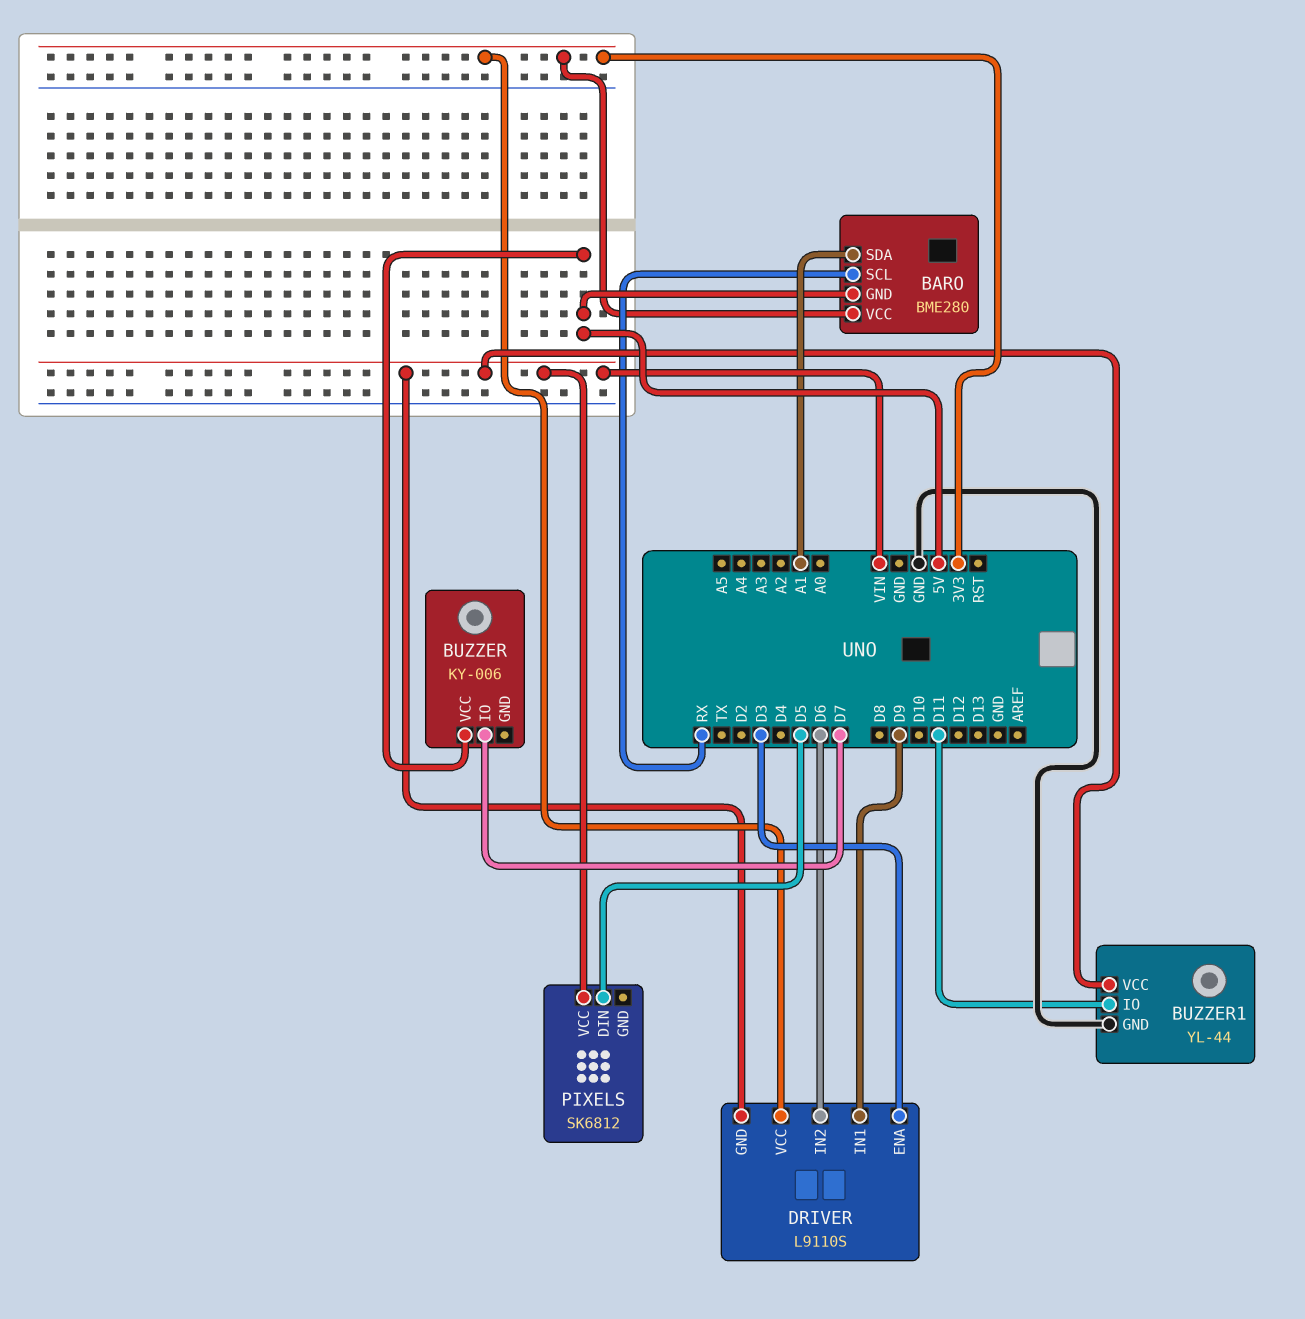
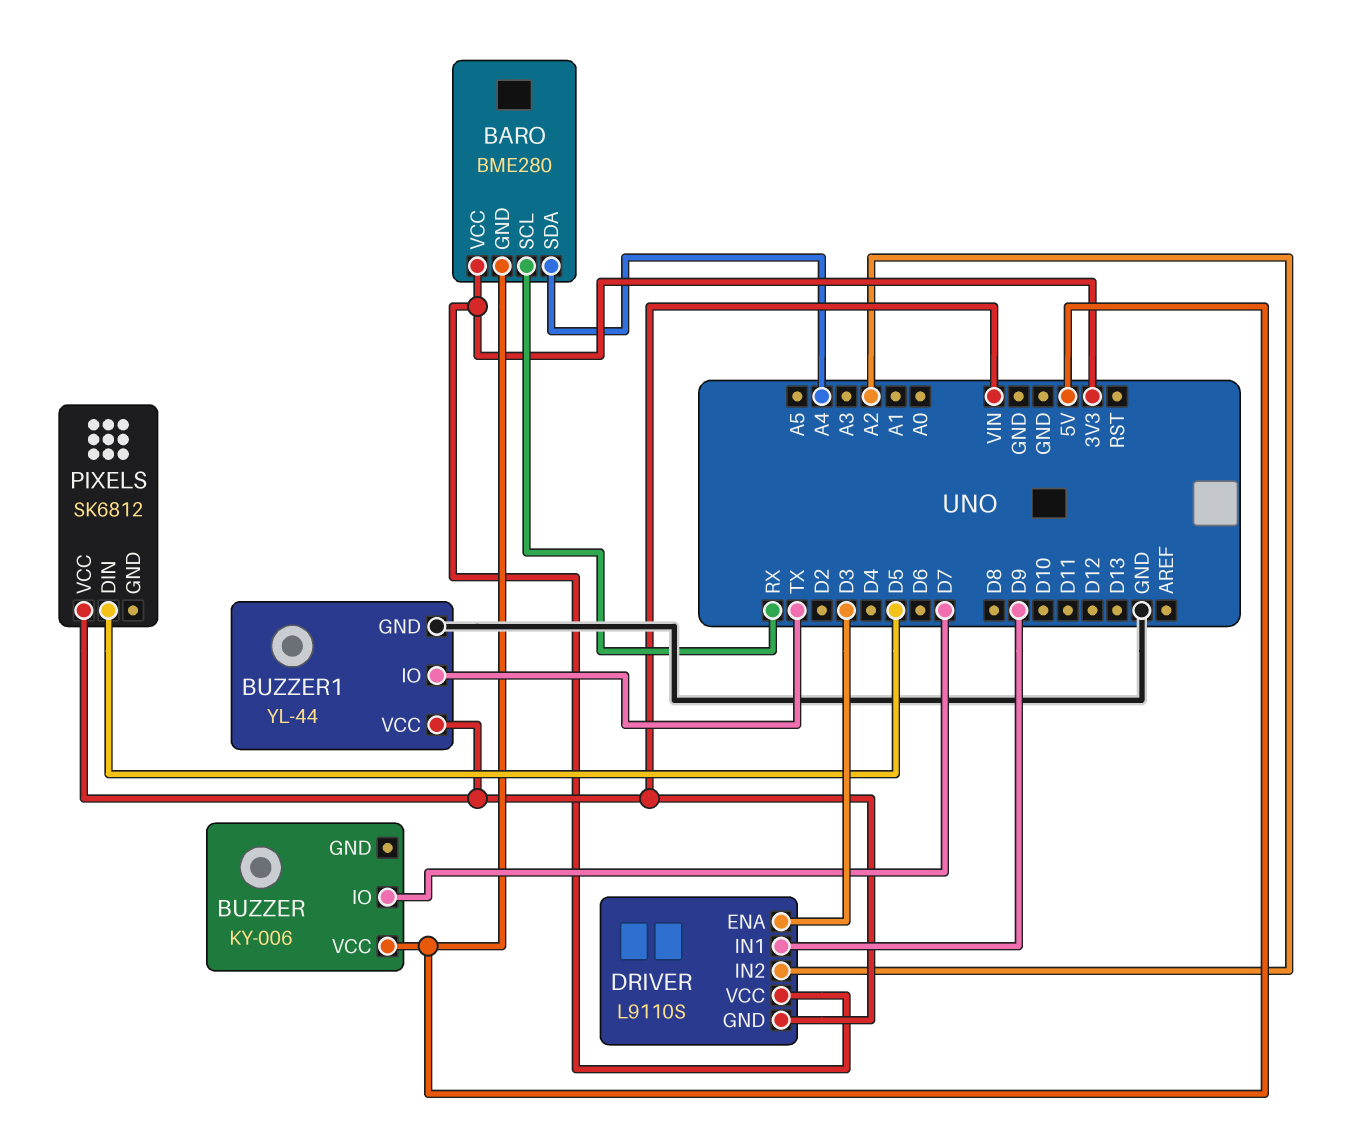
BARO pin SDA: A1 -> A4
BUZZER1 pin IO: D11 -> TX
DRIVER pin IN2: D6 -> A2

